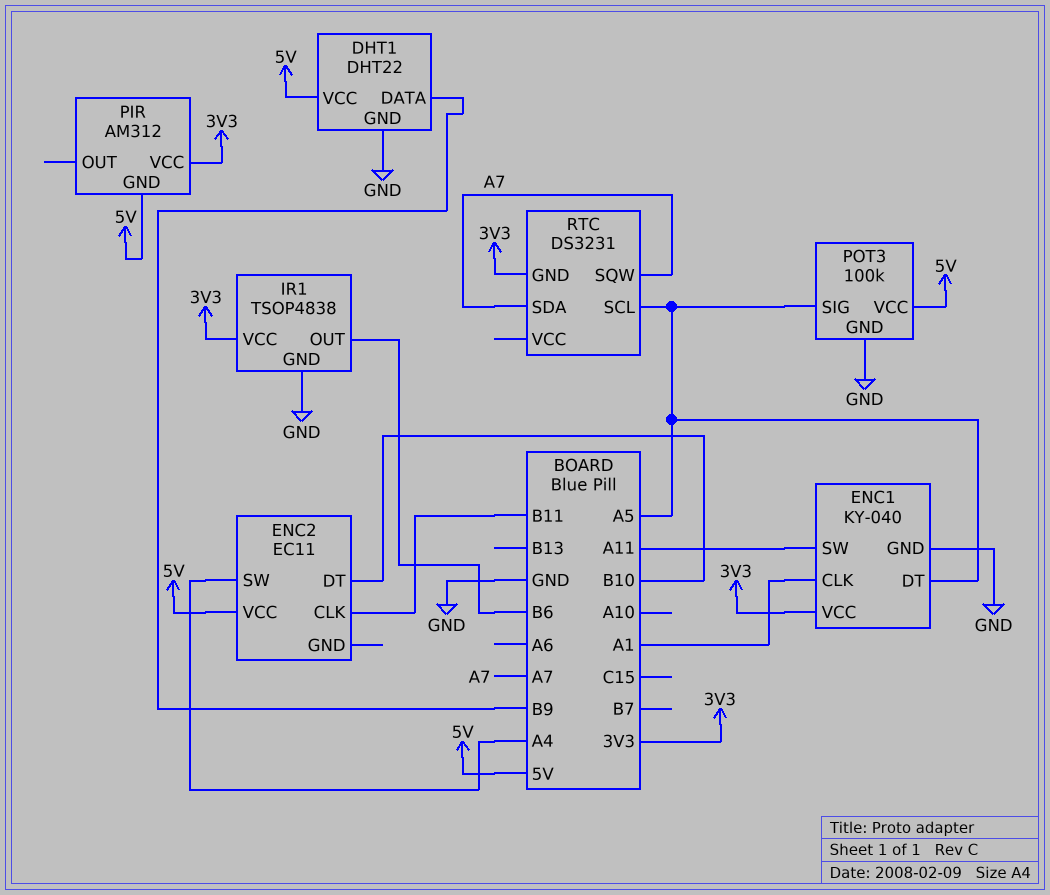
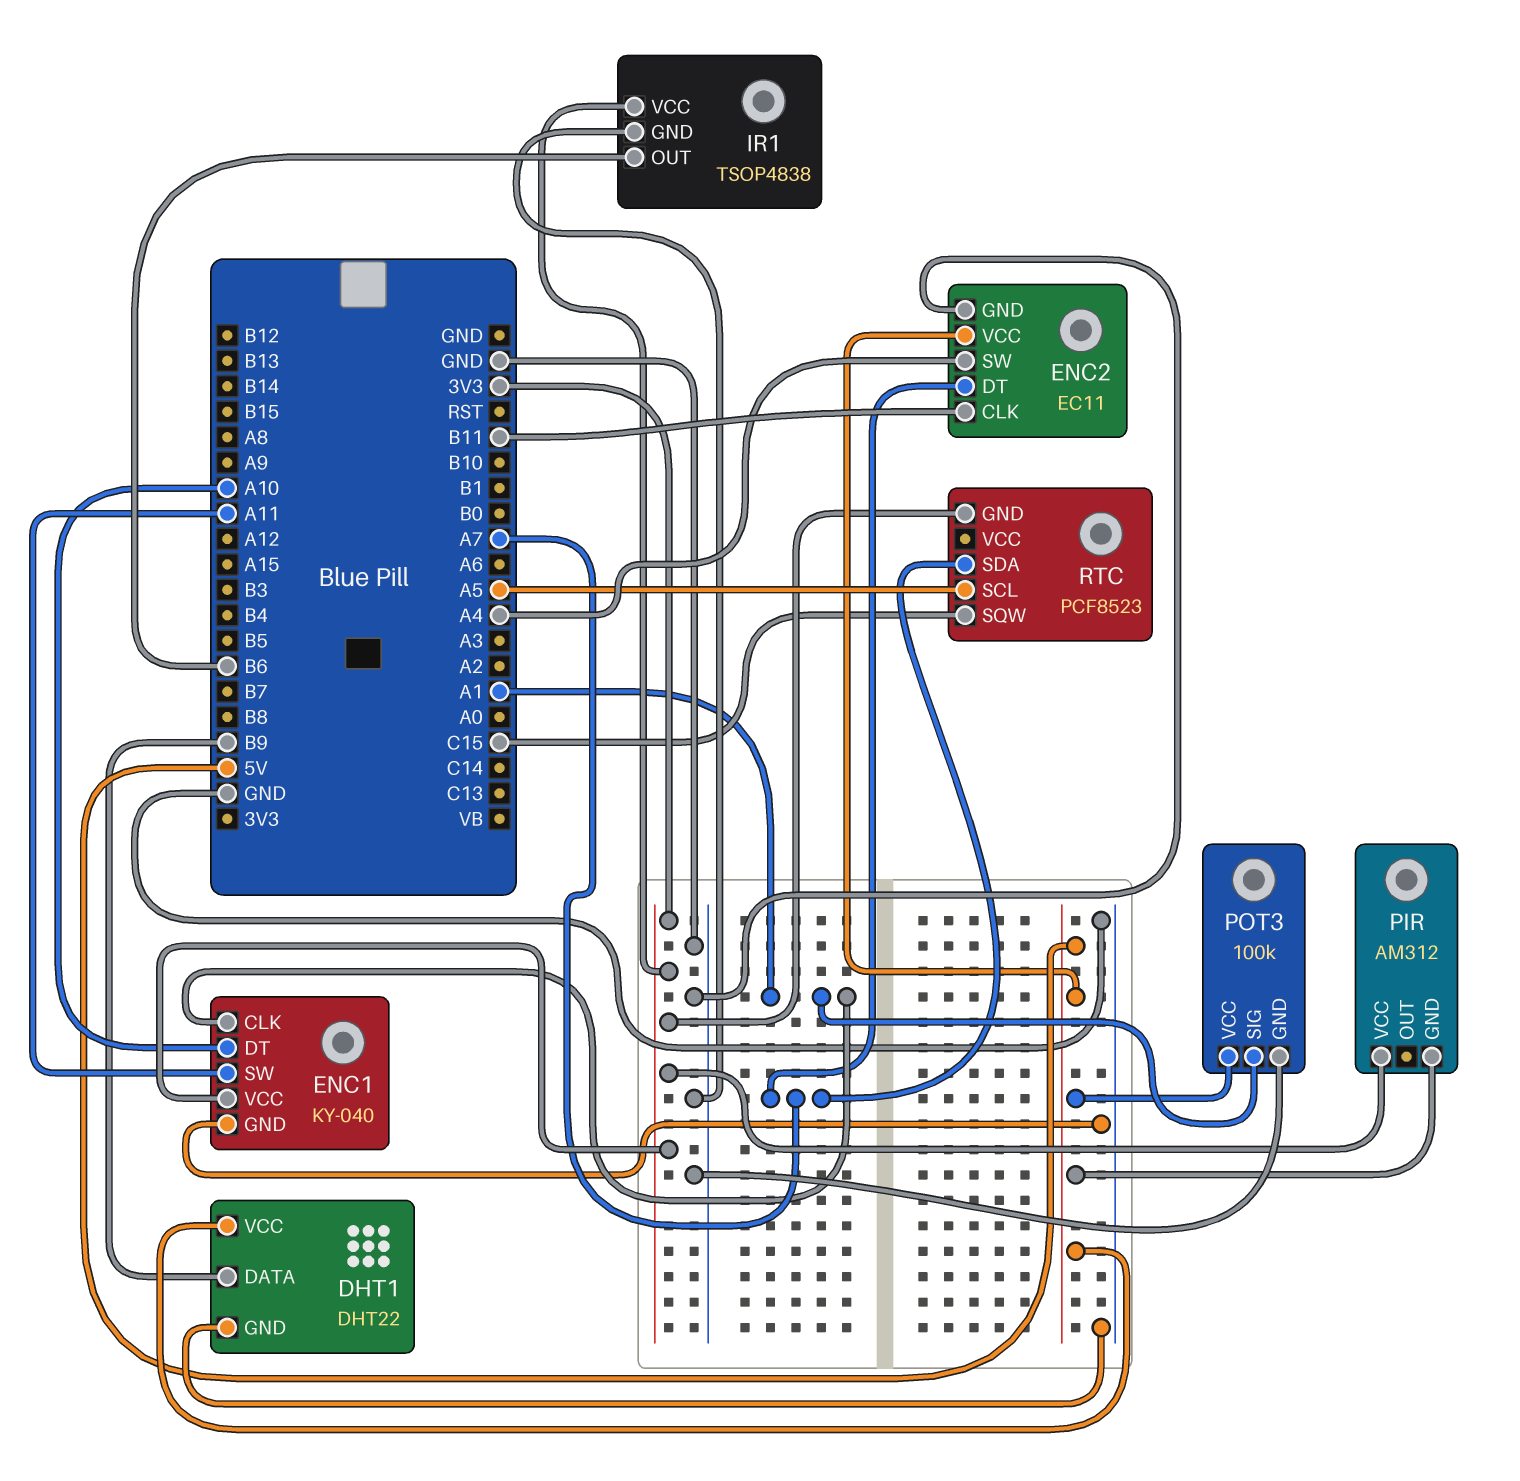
ENC1 pin DT: A5 -> A10
ENC2 pin DT: B10 -> A7
ENC2 pin GND: none -> GND
POT3 pin SIG: A5 -> A1
RTC: DS3231 -> PCF8523
RTC pin SQW: A7 -> C15

